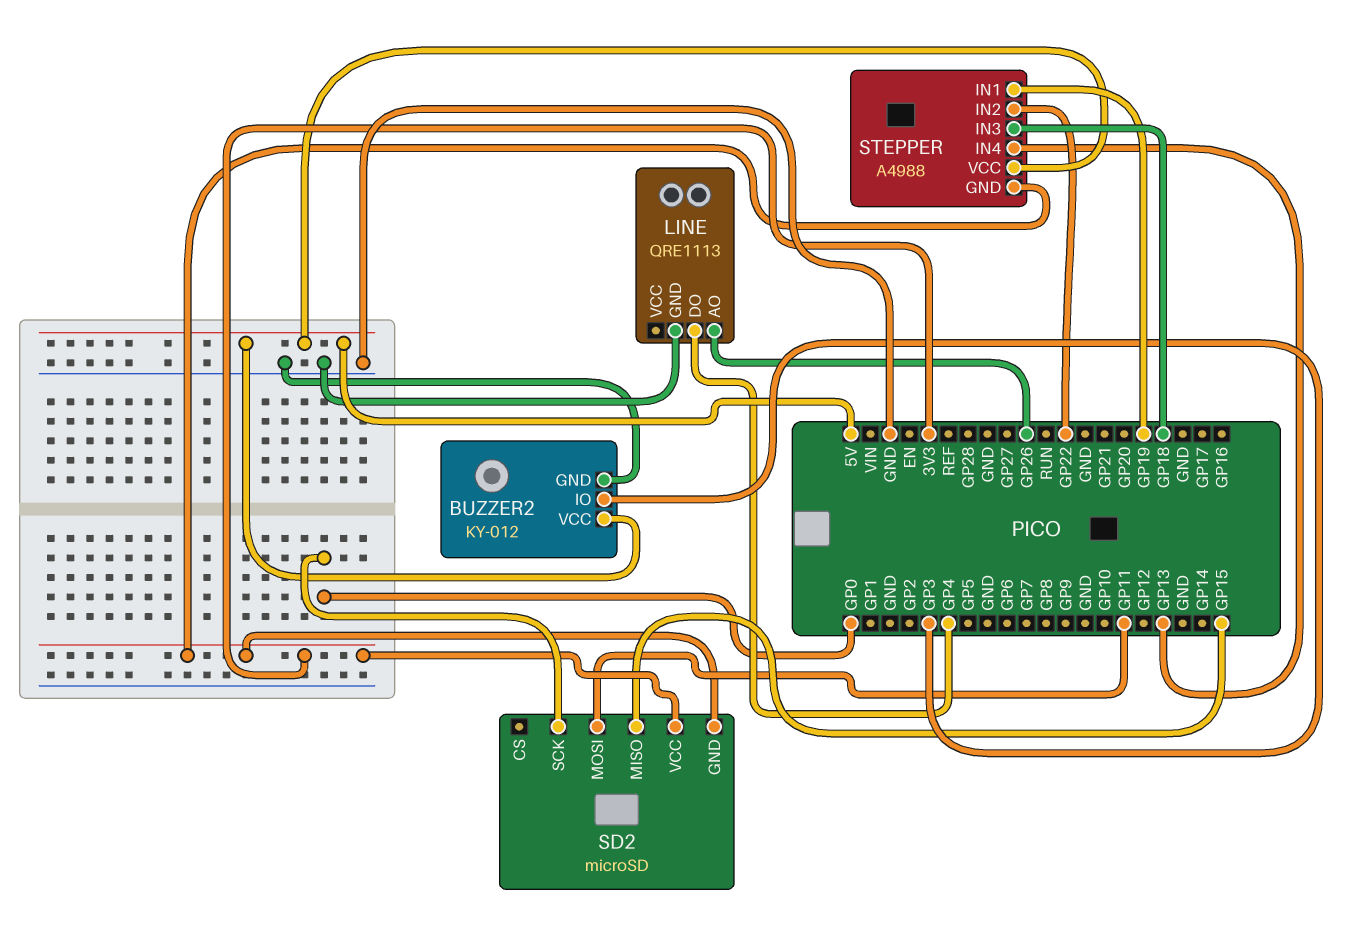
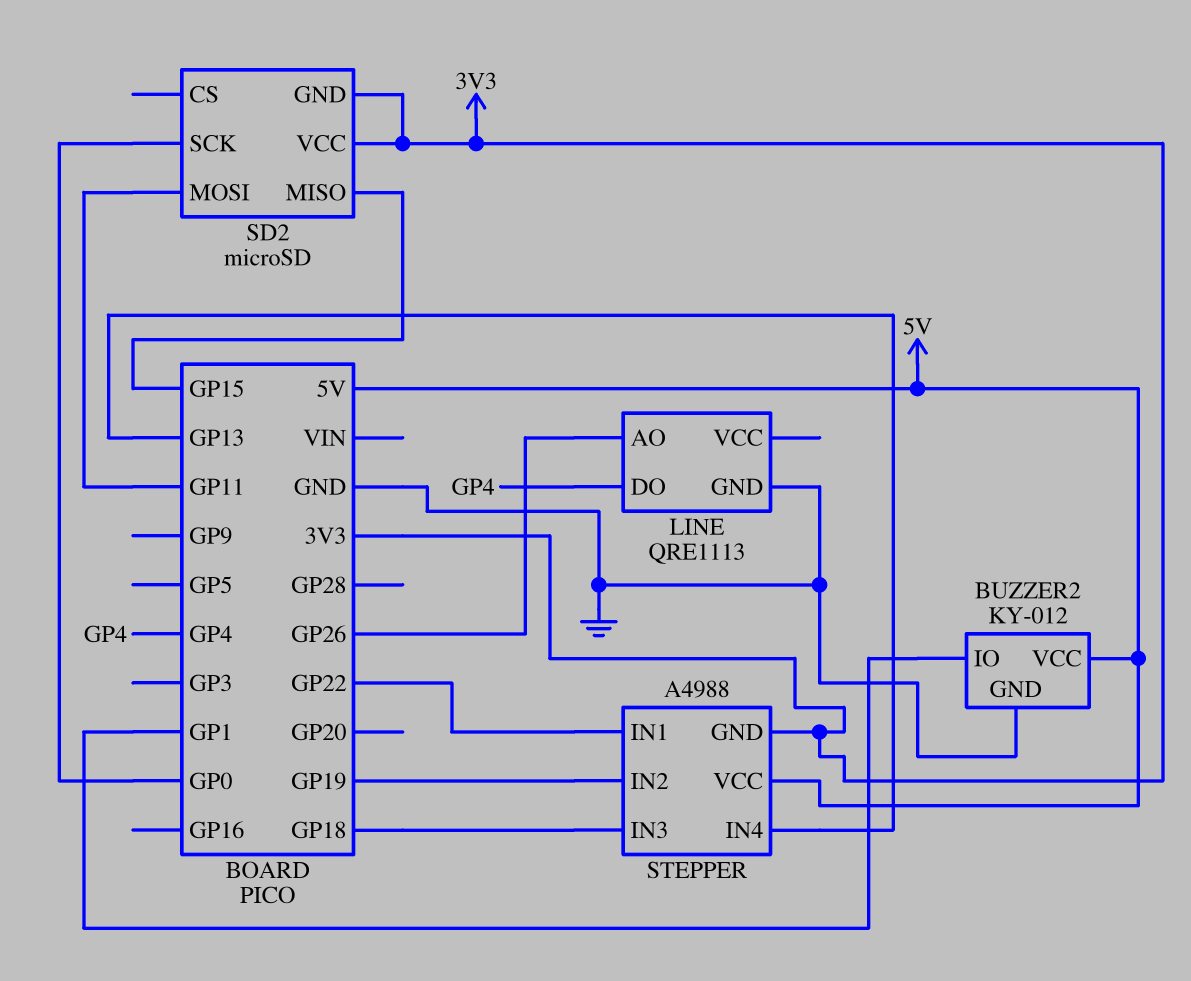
BUZZER2 pin IO: GP3 -> GP1
STEPPER pin IN1: GP19 -> GP22
STEPPER pin IN2: GP22 -> GP19

